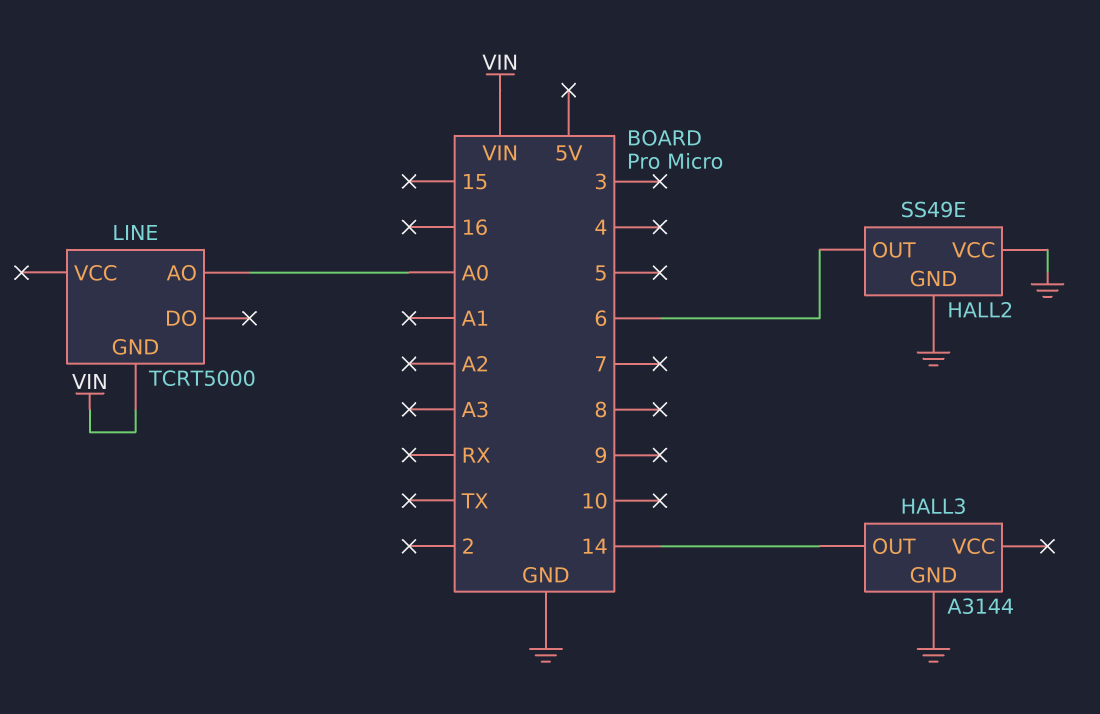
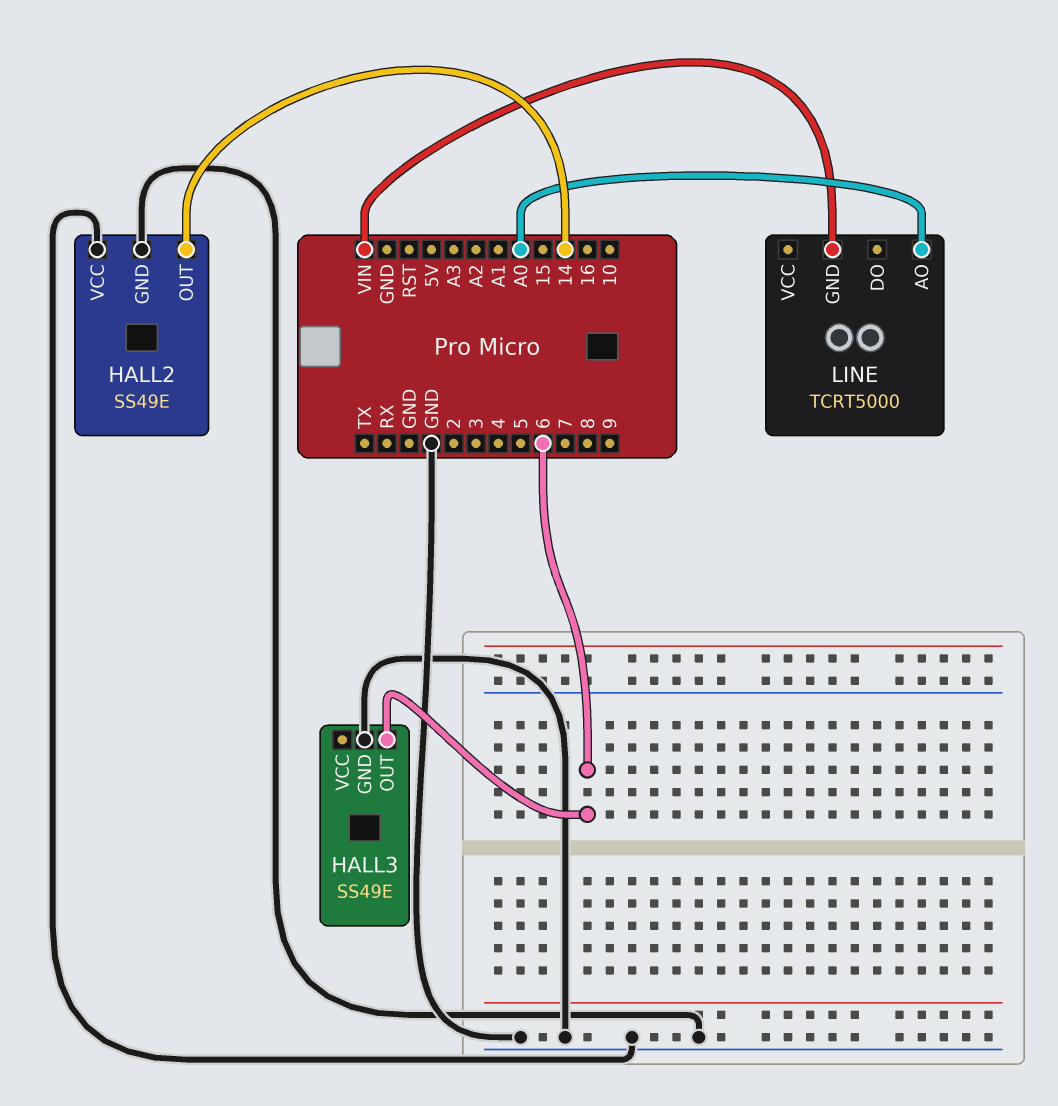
HALL2 pin OUT: 6 -> 14
HALL3: A3144 -> SS49E
HALL3 pin OUT: 14 -> 6

